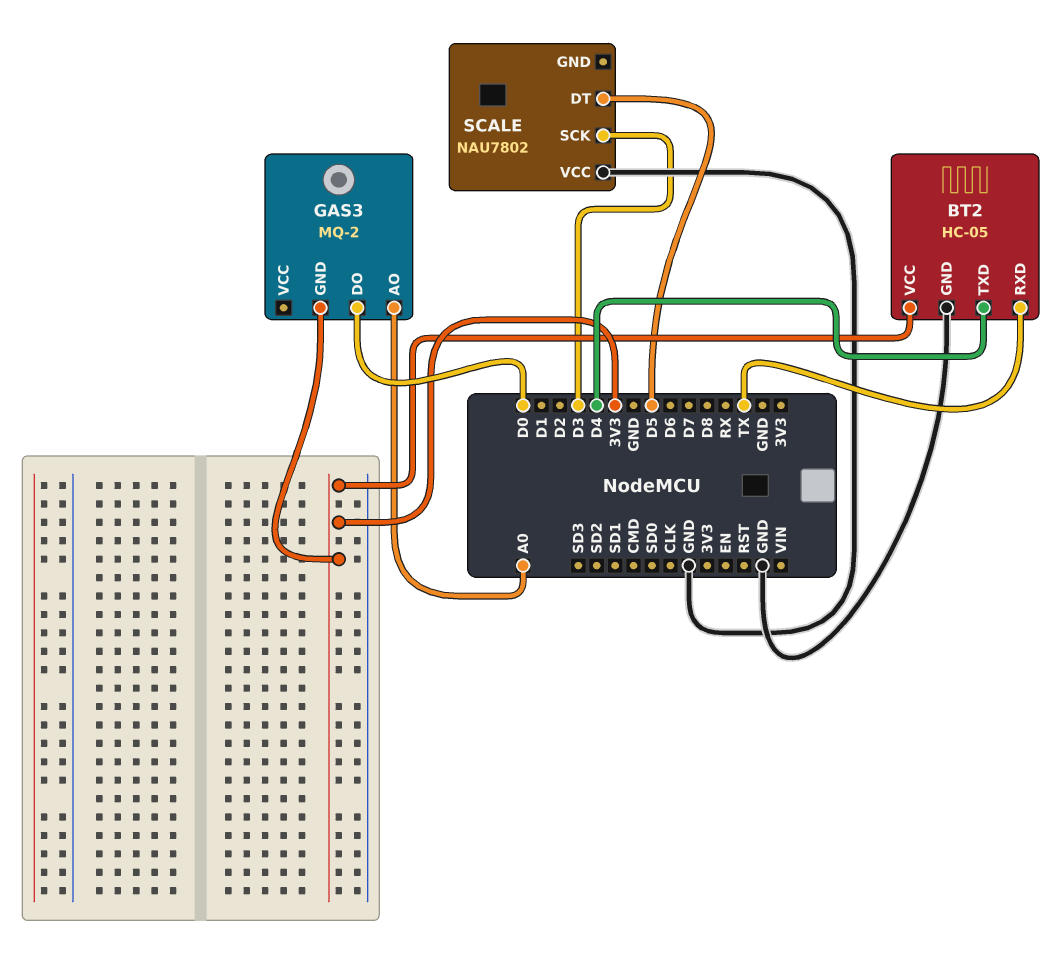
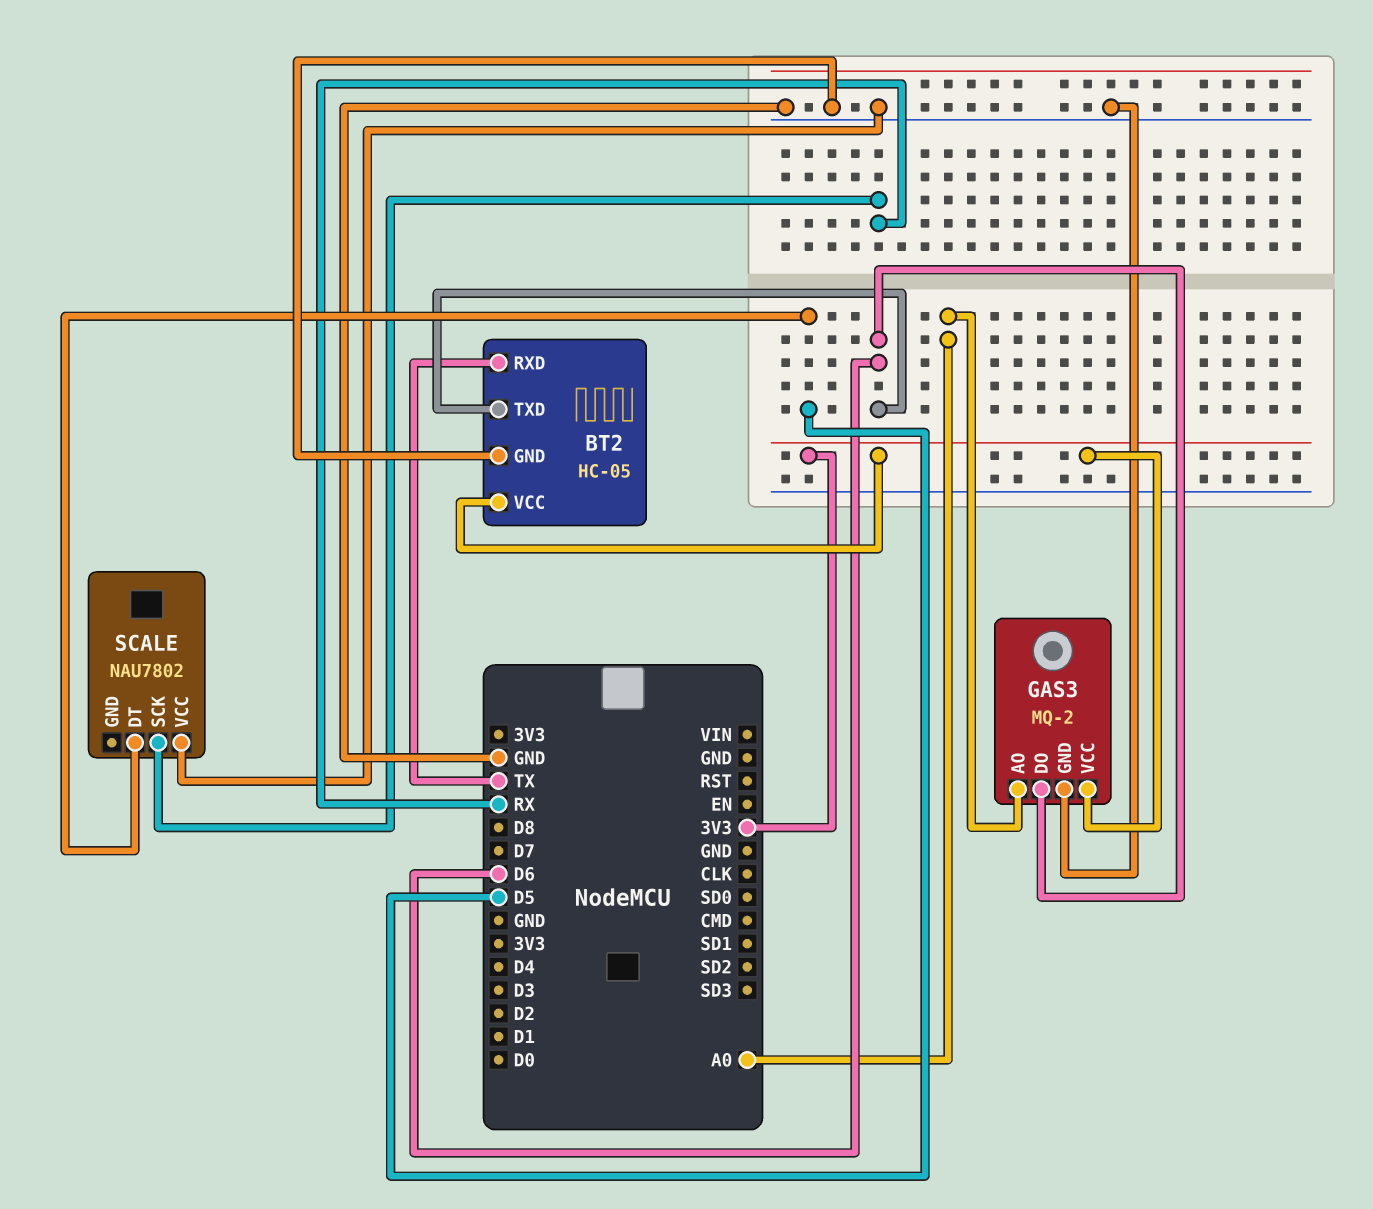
BT2 pin TXD: D4 -> D6
GAS3 pin DO: D0 -> D6
GAS3 pin GND: 3V3 -> GND
GAS3 pin VCC: none -> 3V3
SCALE pin SCK: D3 -> RX

